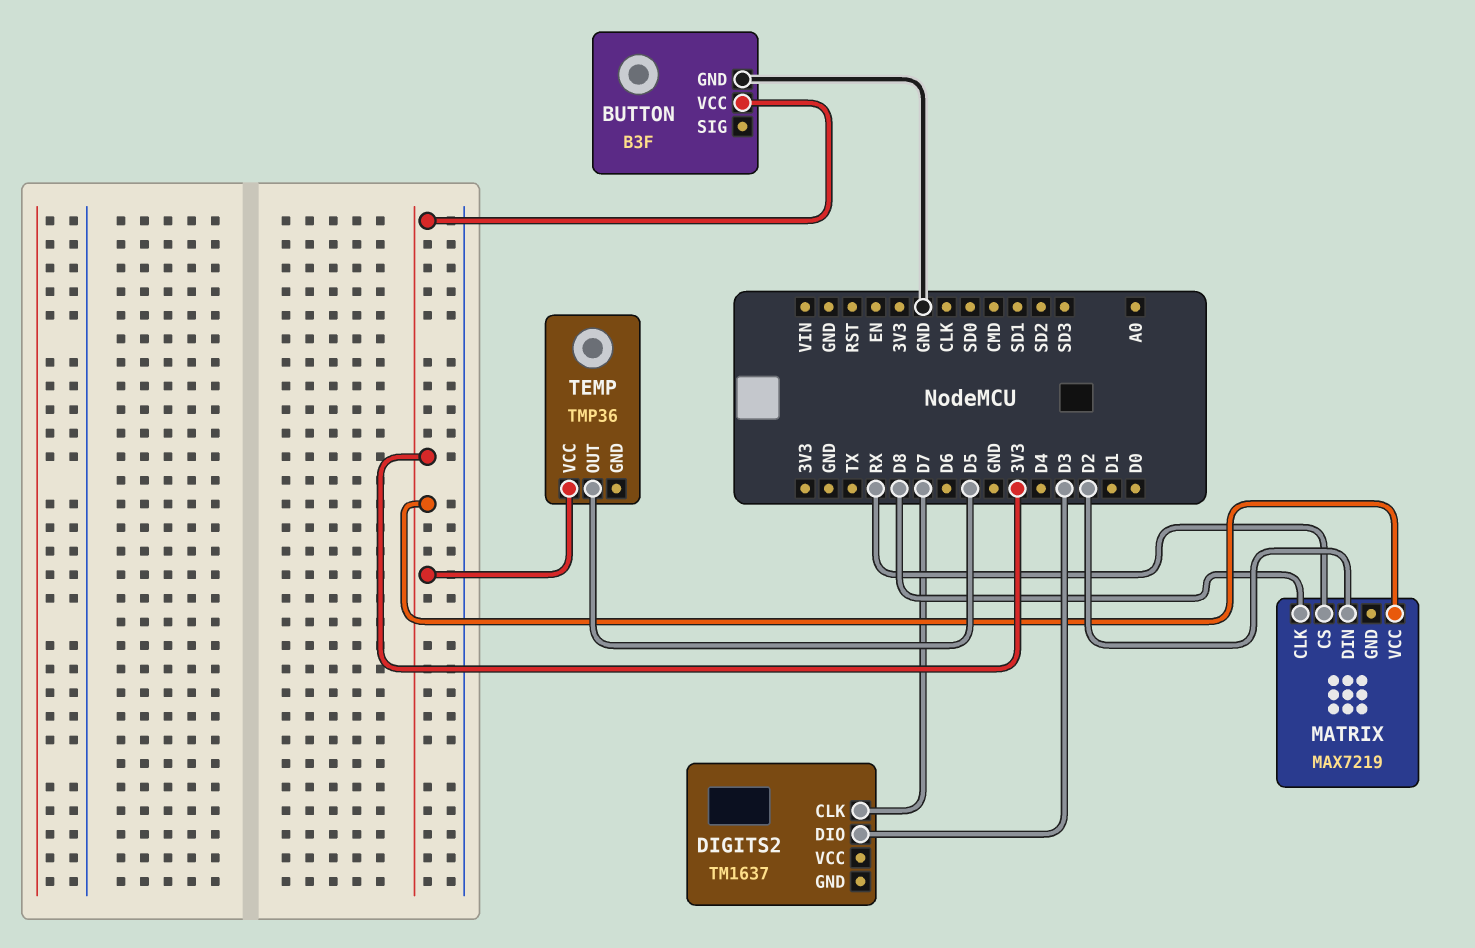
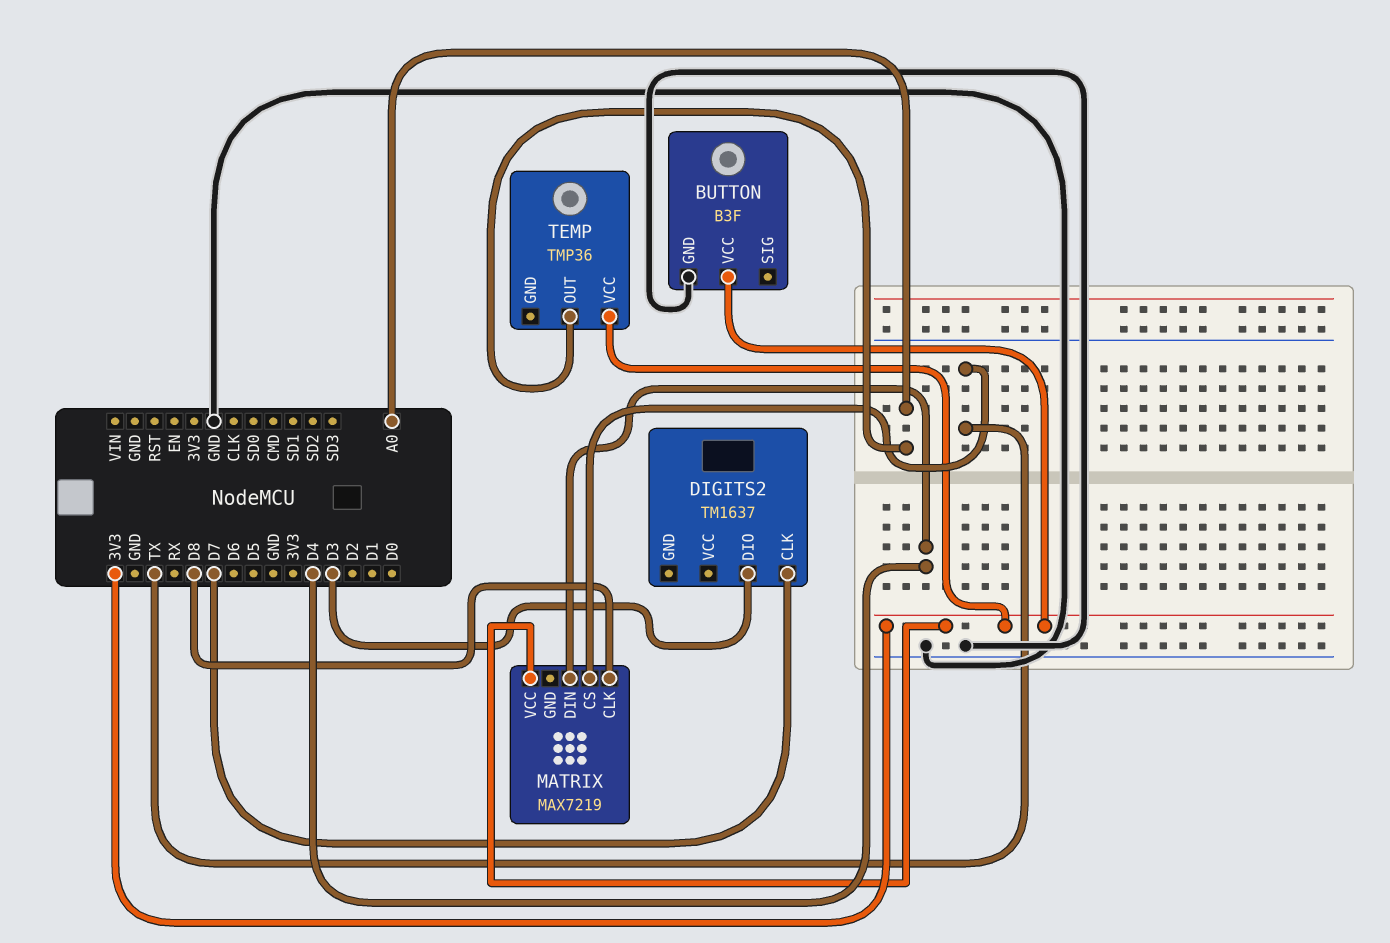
MATRIX pin CS: RX -> TX
MATRIX pin DIN: D2 -> D4
TEMP pin OUT: D5 -> A0

